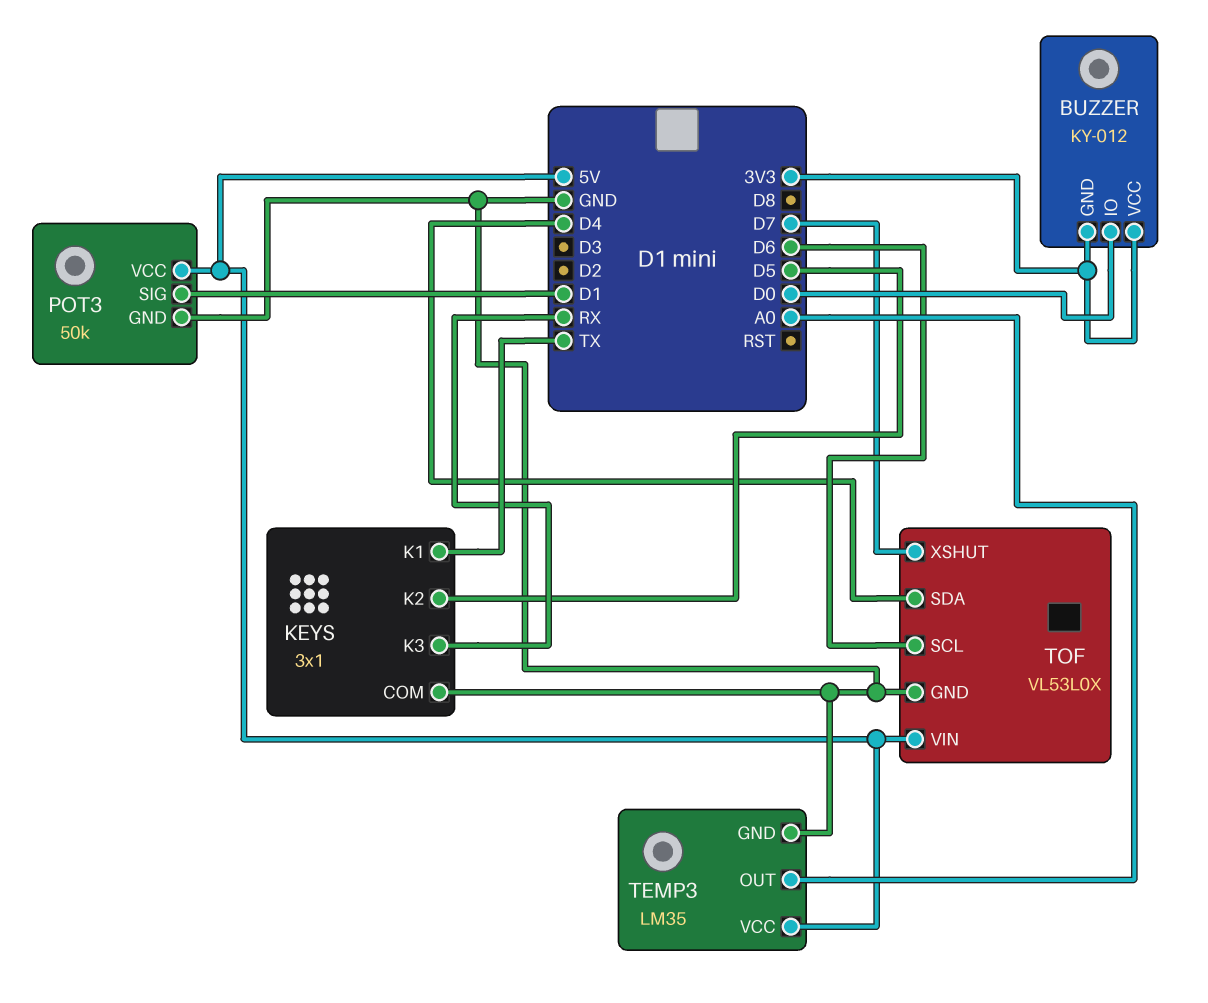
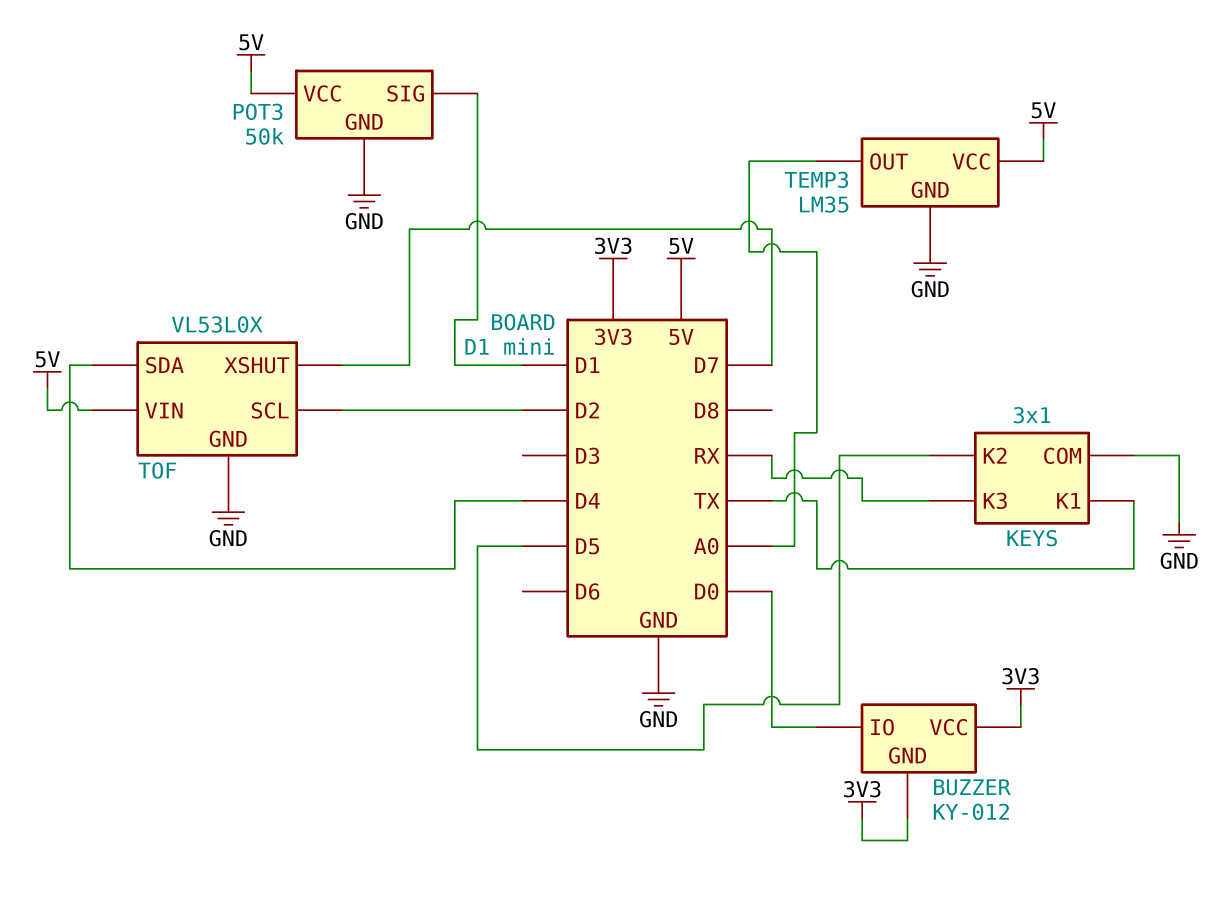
TOF pin SCL: D6 -> D2

